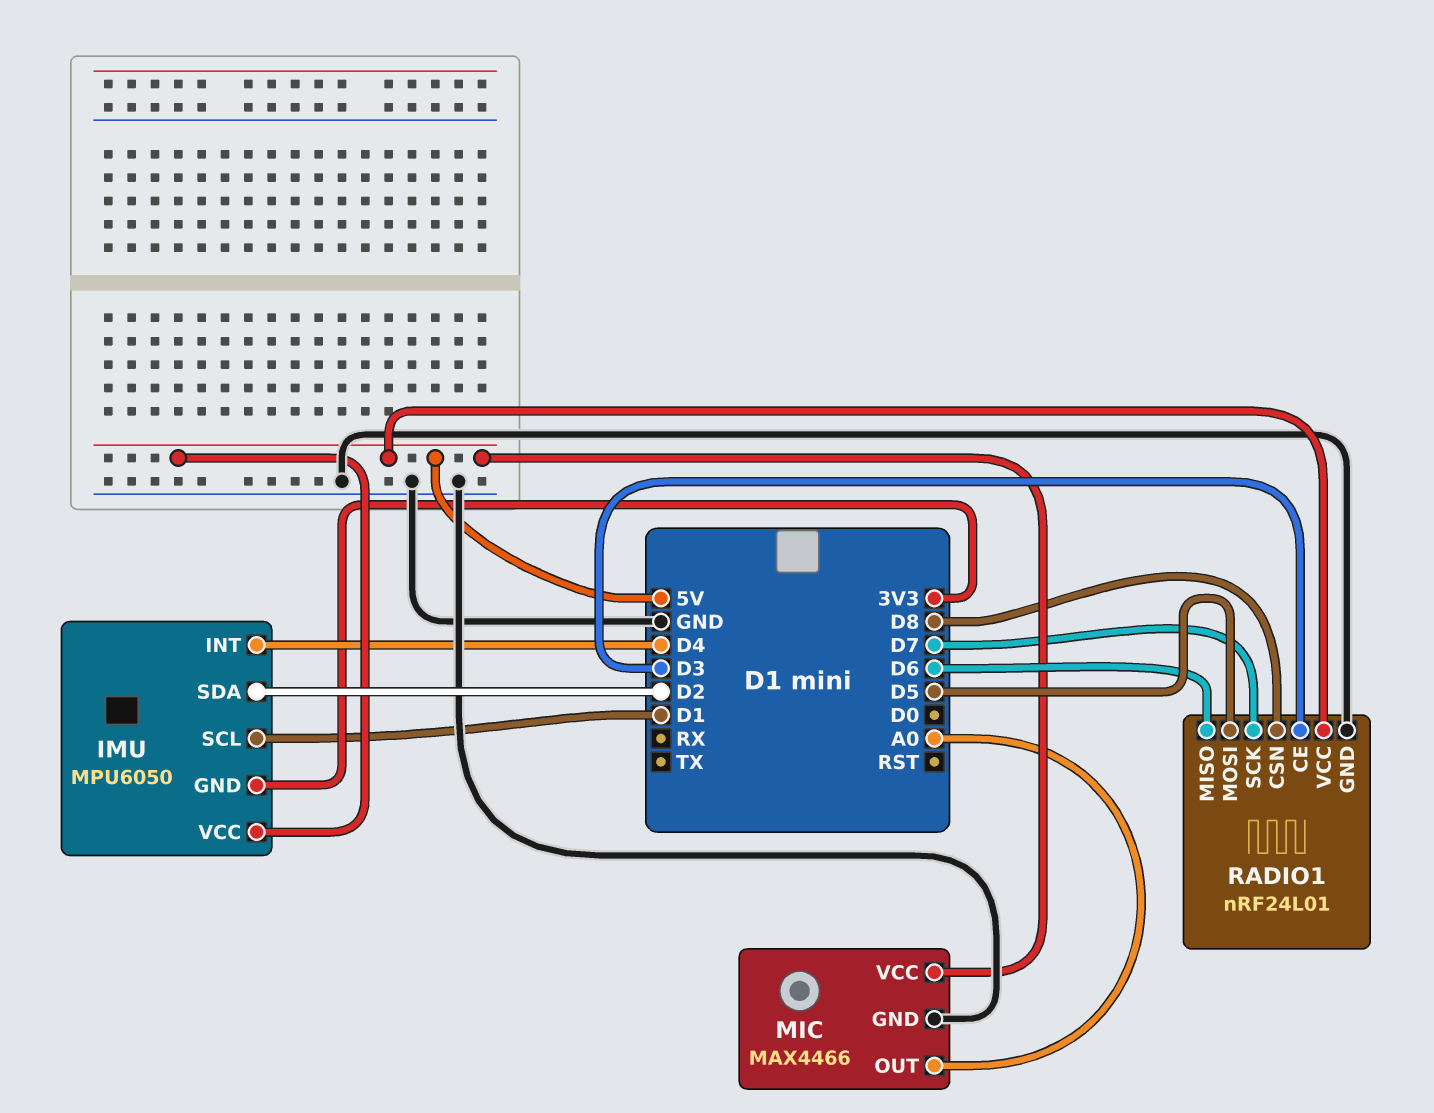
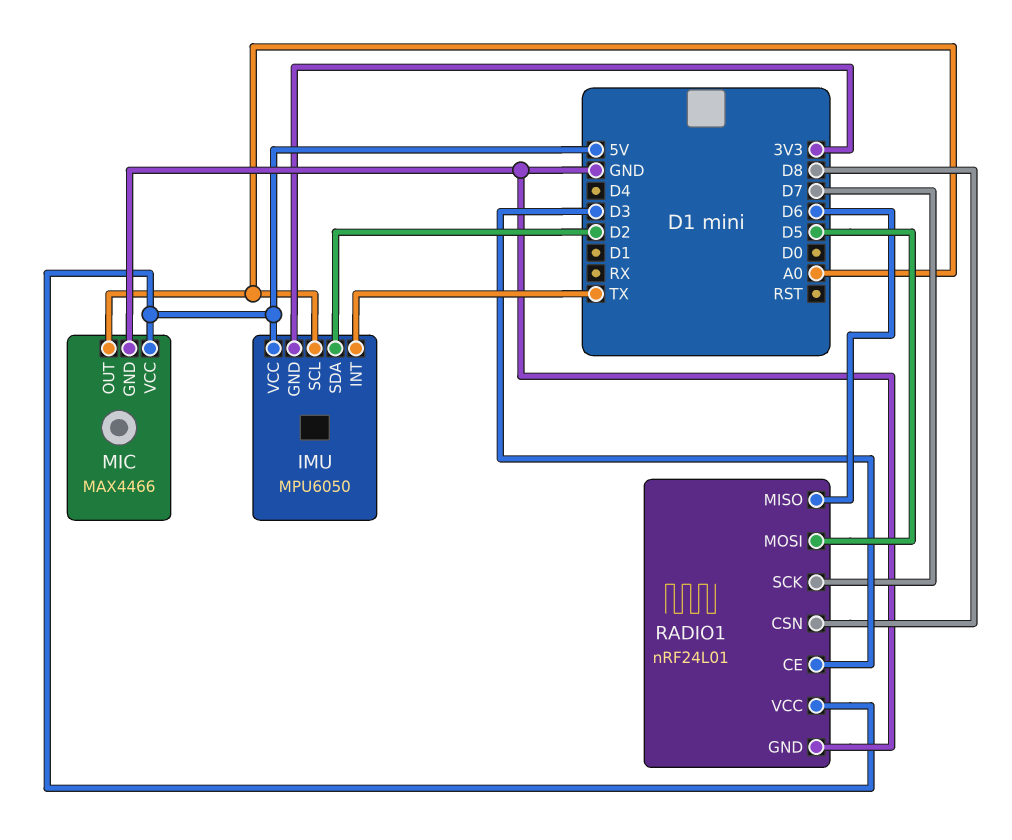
IMU pin INT: D4 -> TX
IMU pin SCL: D1 -> A0

